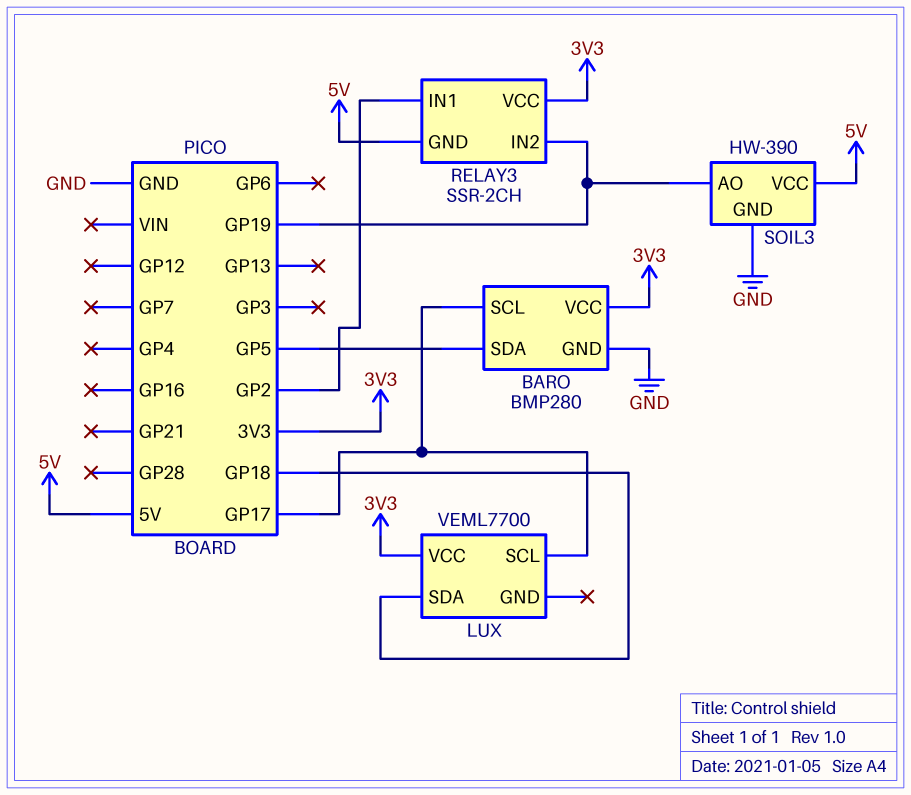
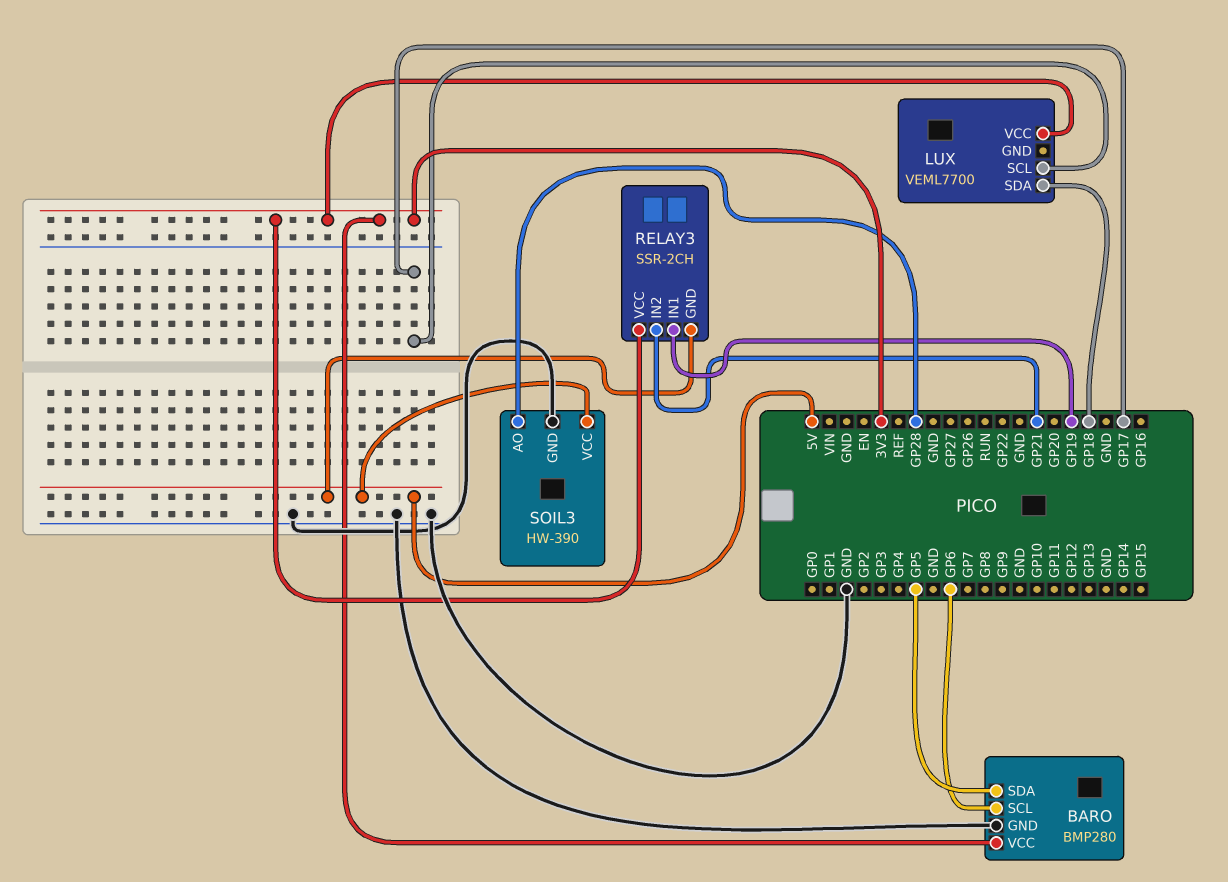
BARO pin SCL: GP17 -> GP6
RELAY3 pin IN1: GP2 -> GP19
RELAY3 pin IN2: GP19 -> GP21
SOIL3 pin AO: GP19 -> GP28

